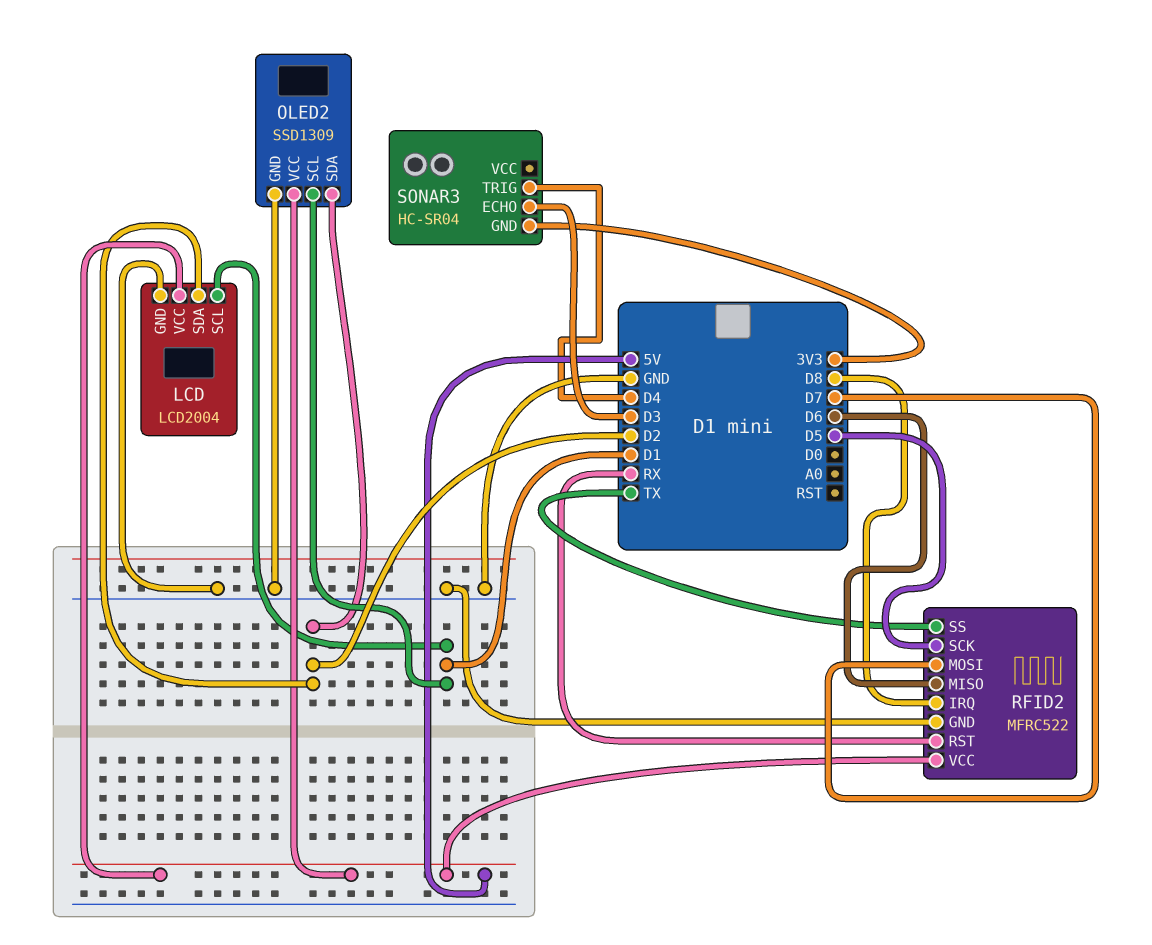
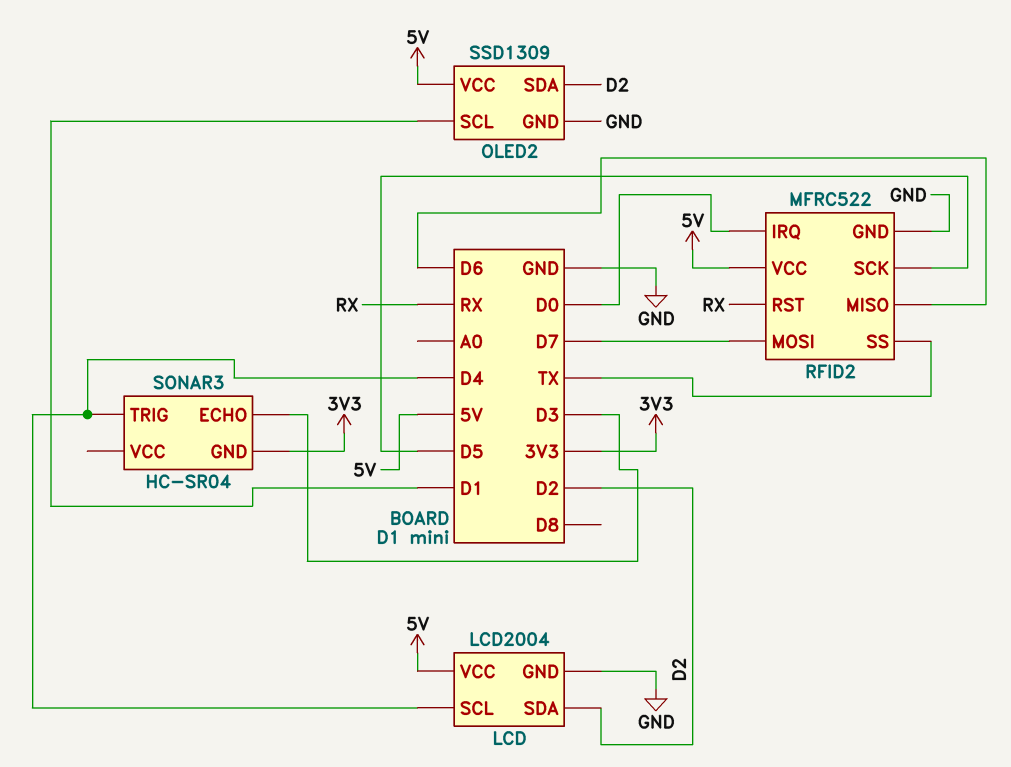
LCD pin SCL: D1 -> D4
RFID2 pin IRQ: D8 -> D0

